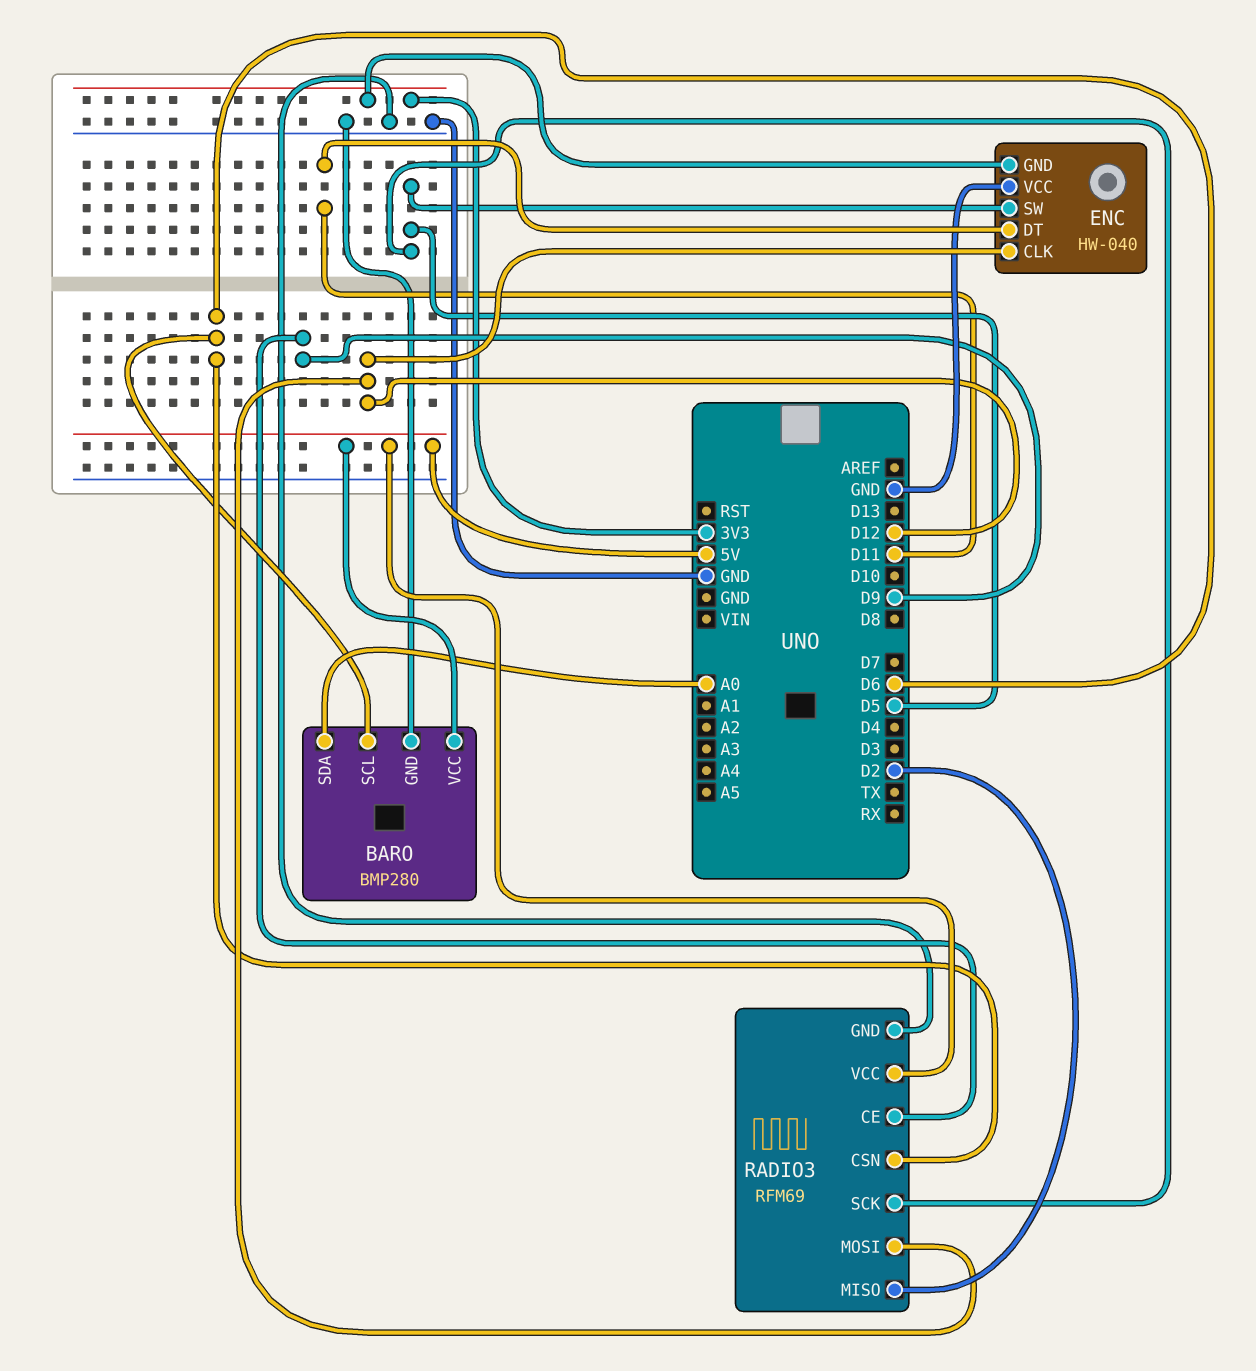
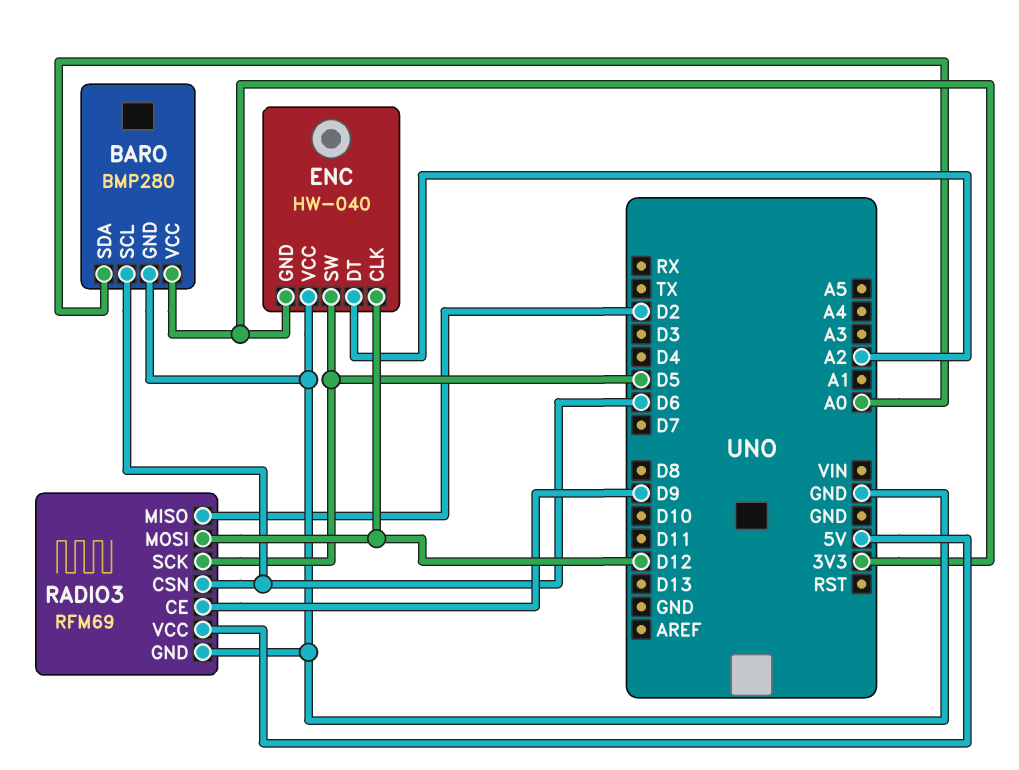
BARO pin VCC: 5V -> 3V3
ENC pin DT: D11 -> A2

